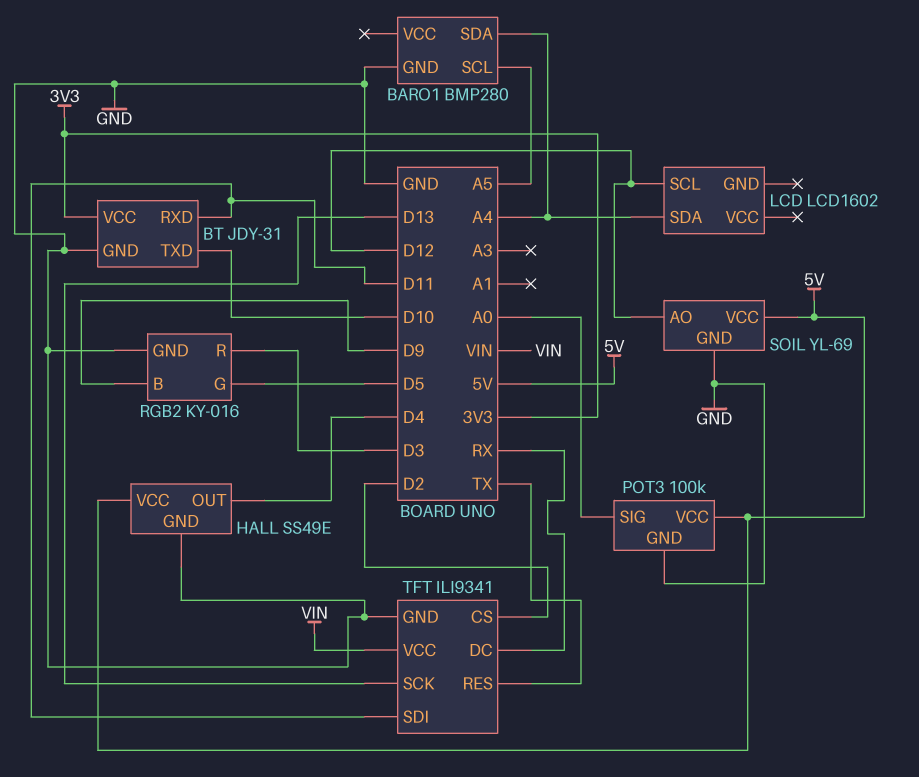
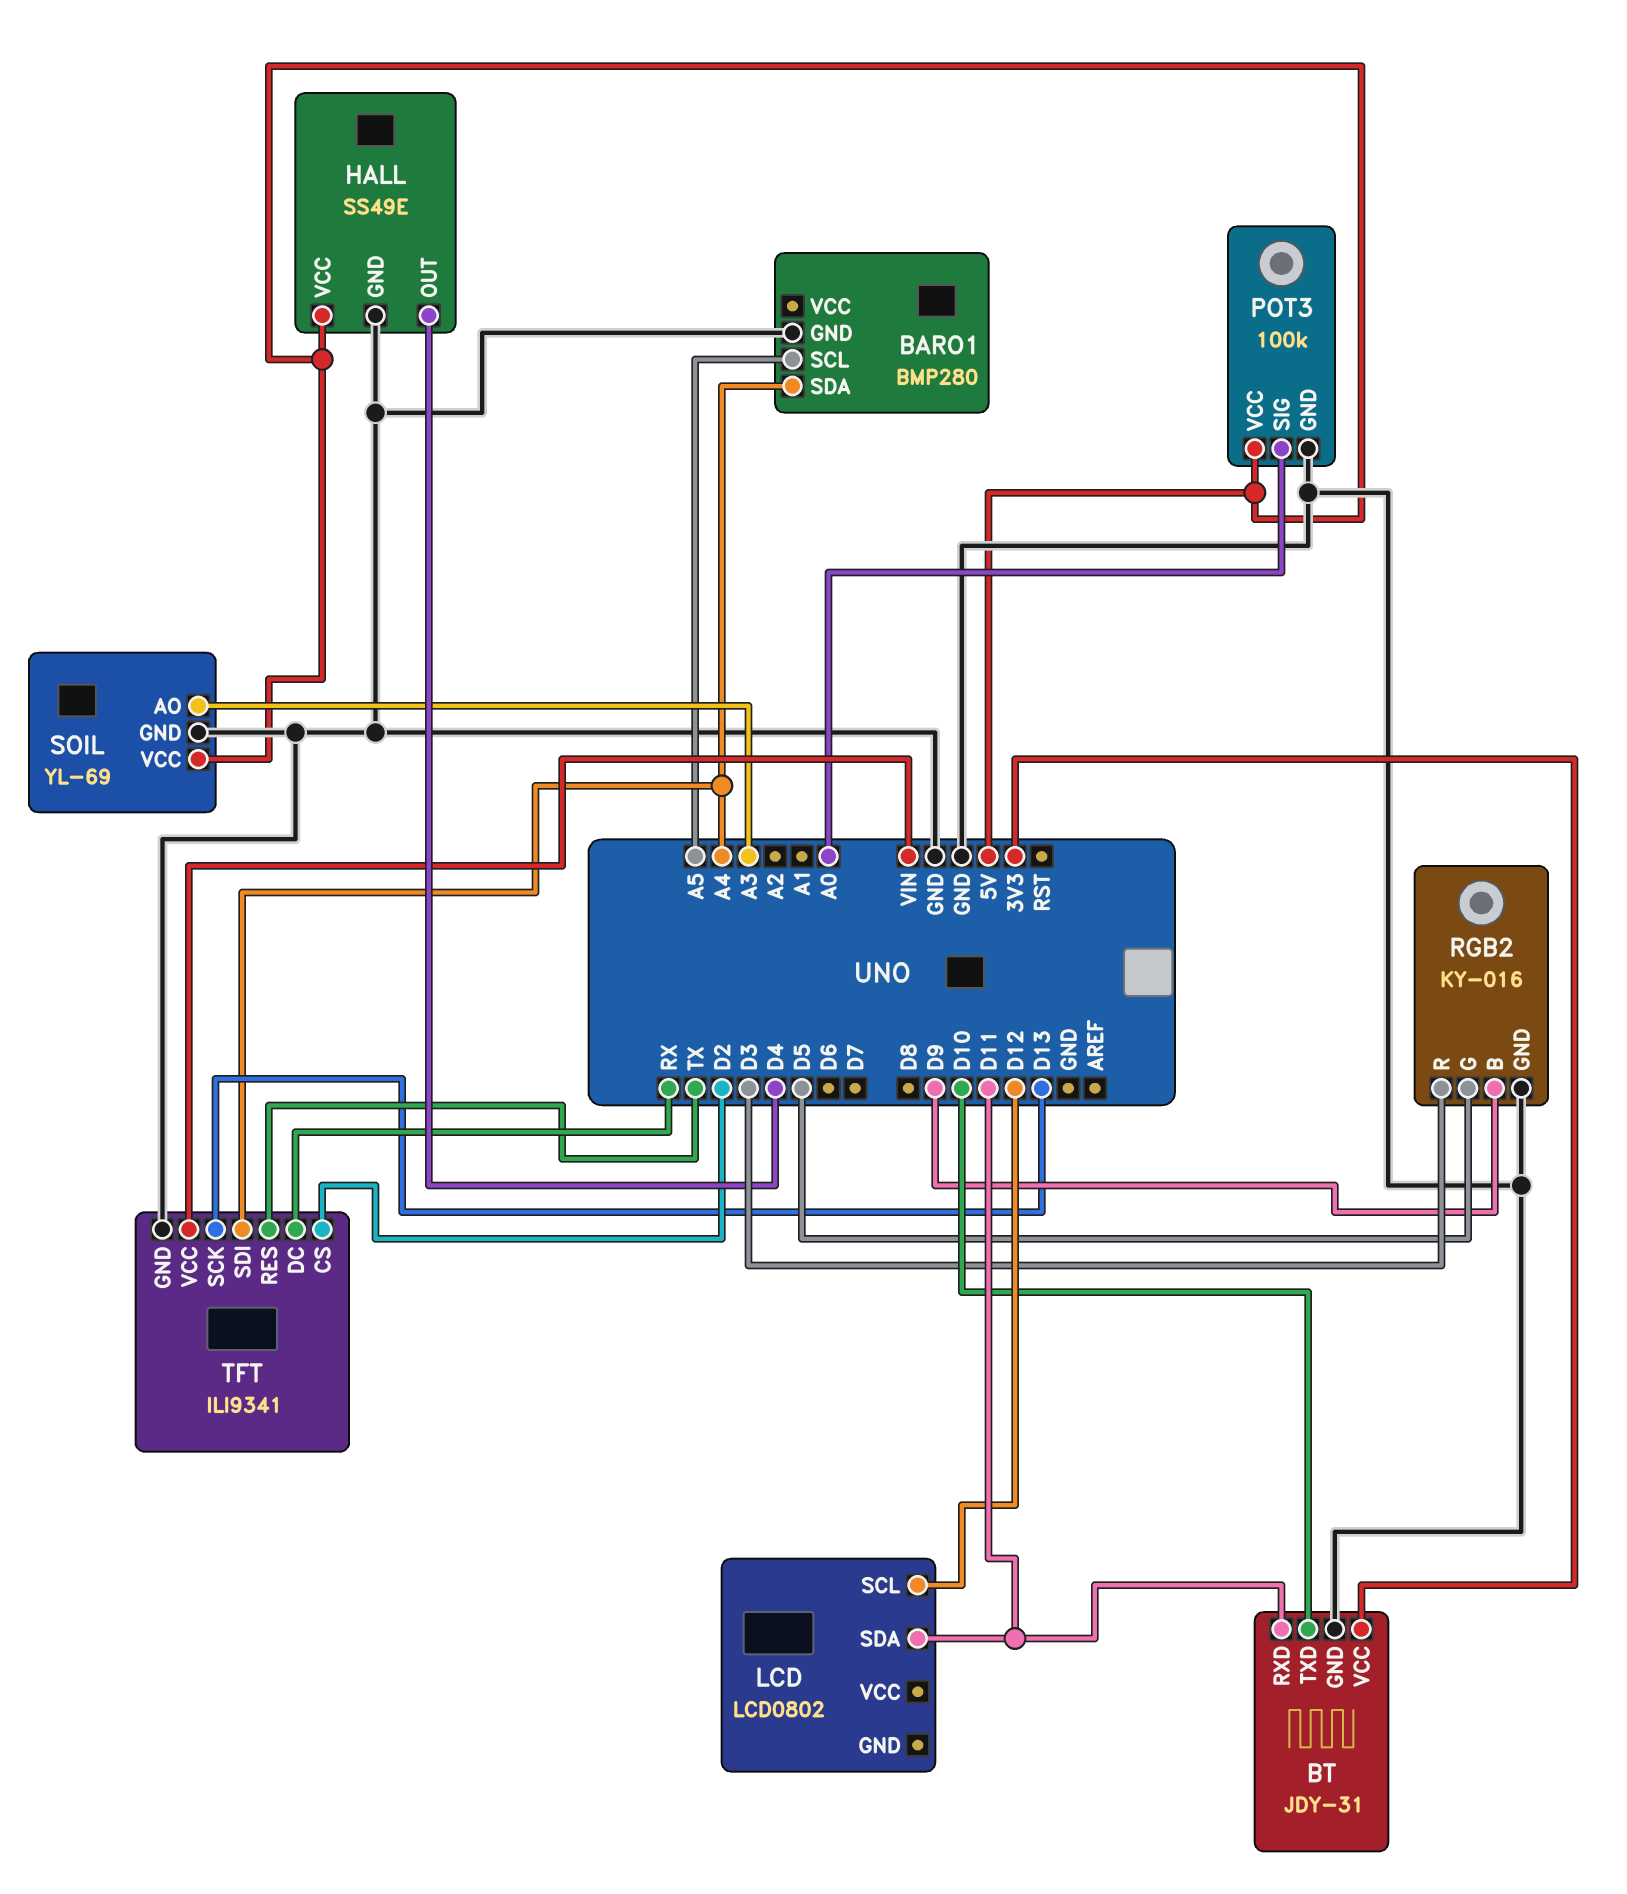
LCD: LCD1602 -> LCD0802
LCD pin SDA: A4 -> D11
SOIL pin AO: D12 -> A3
TFT pin SDI: D11 -> A4

